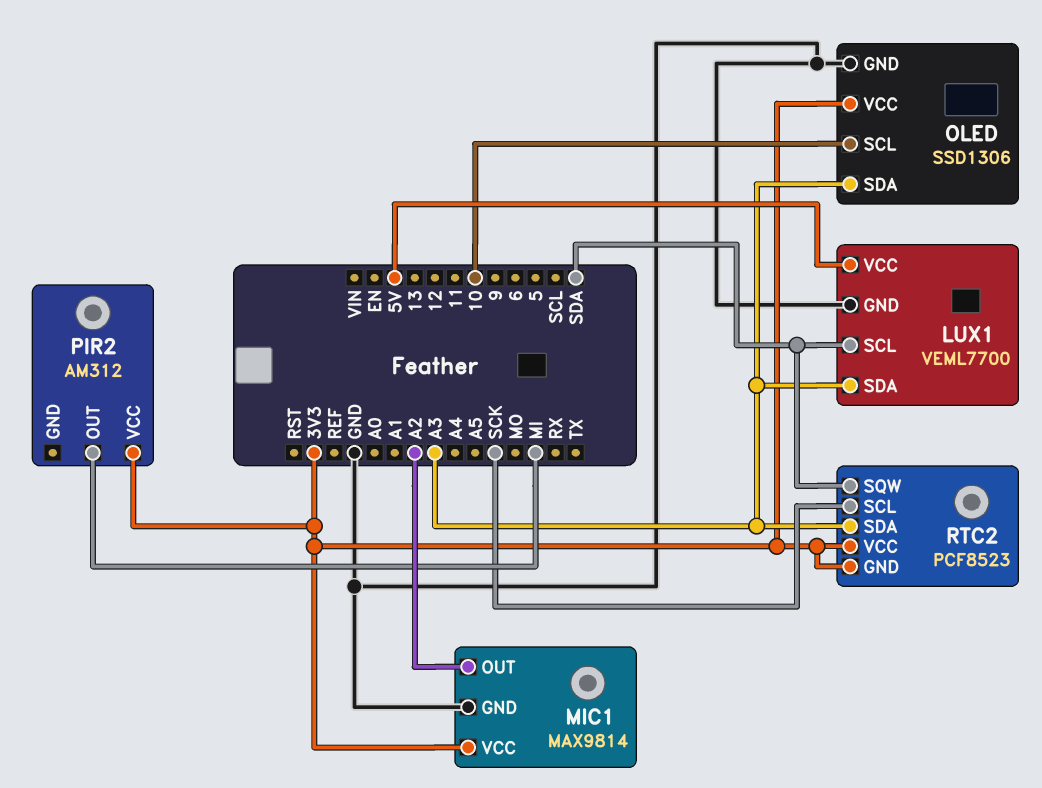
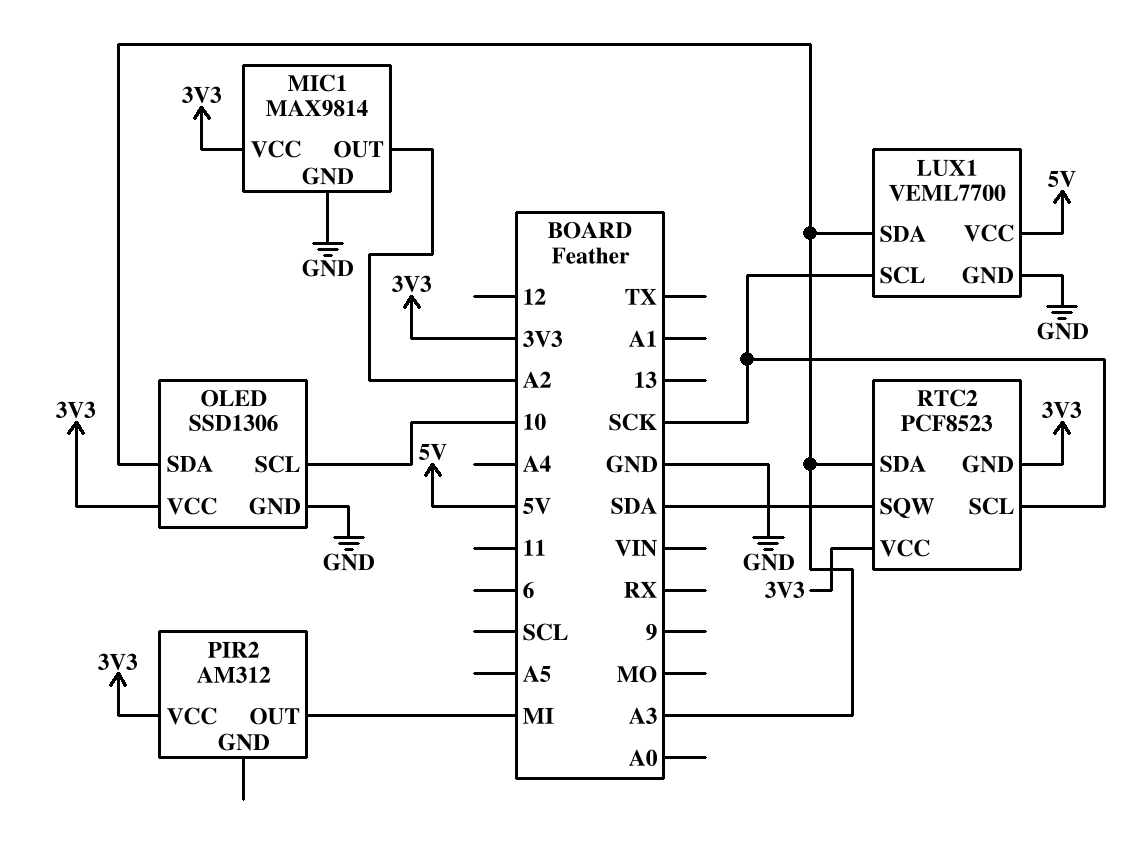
LUX1 pin SCL: SDA -> SCK

